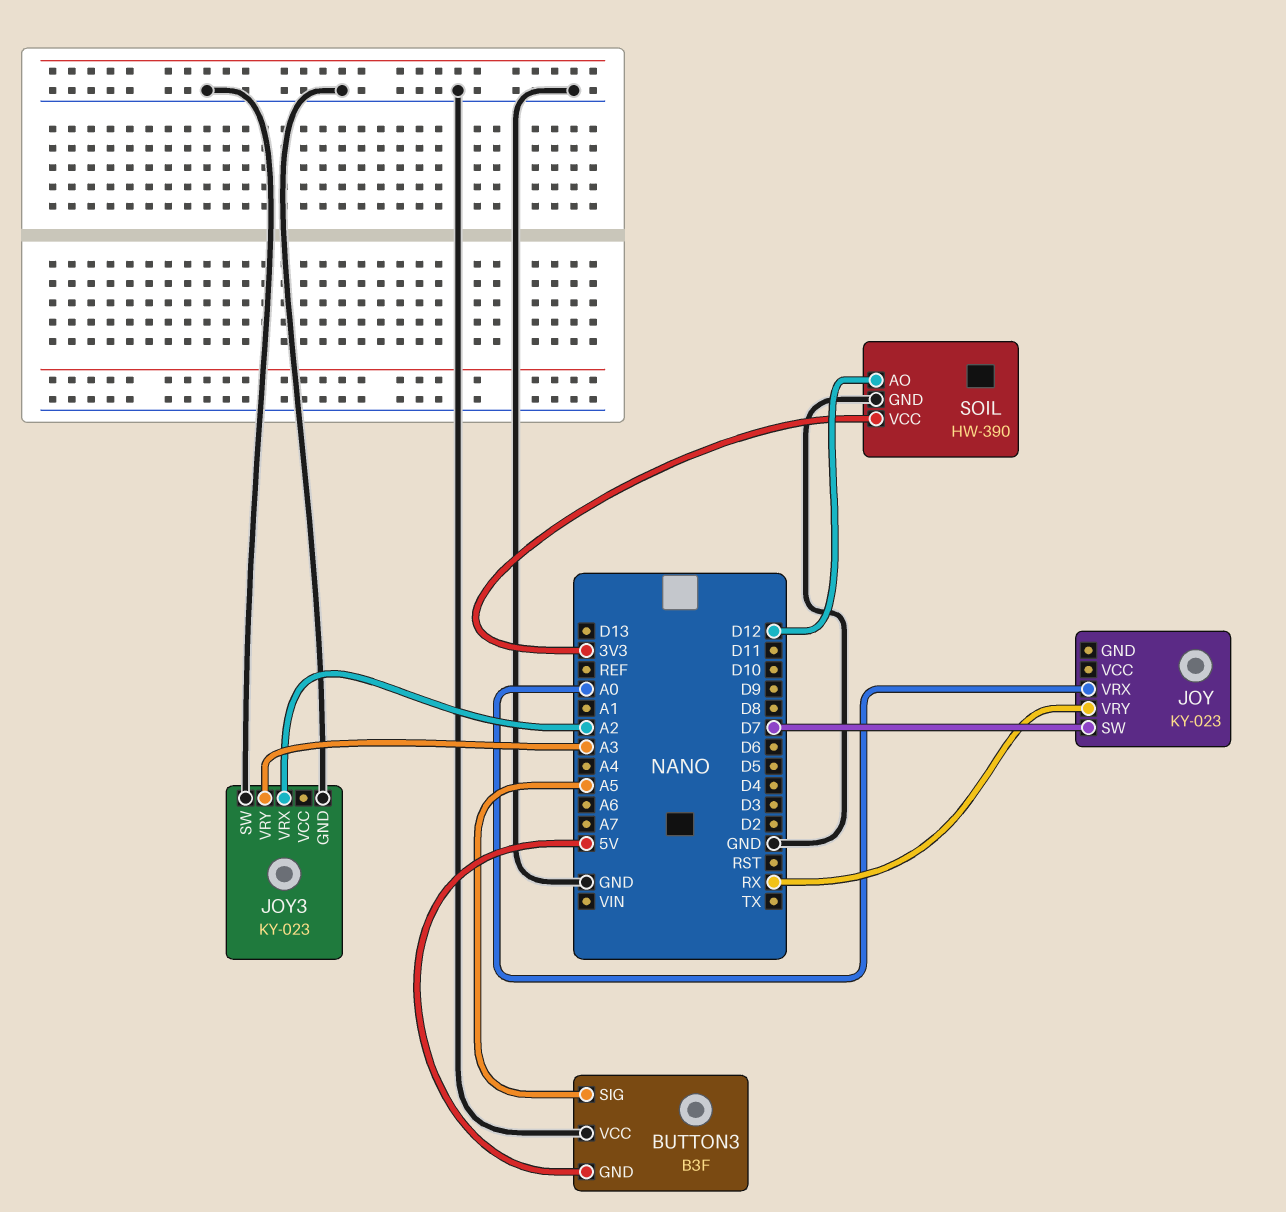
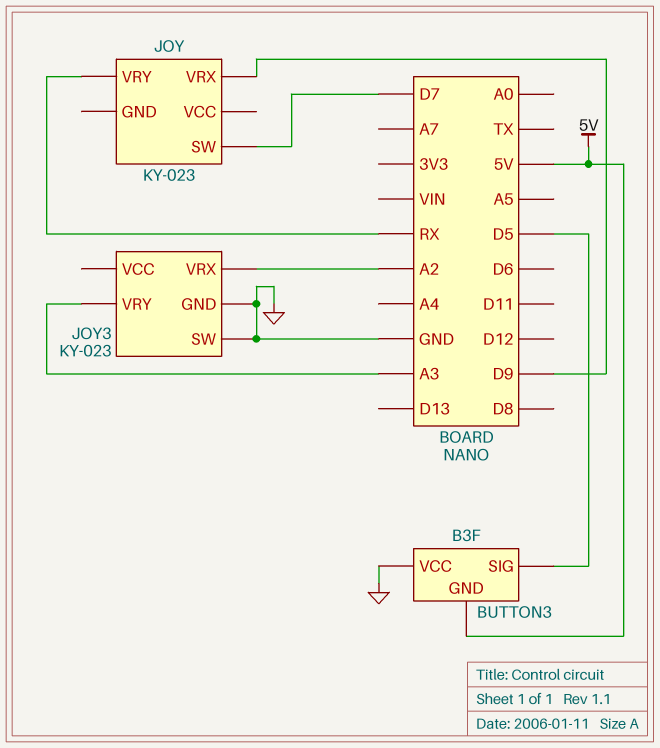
BUTTON3 pin SIG: A5 -> D5
JOY pin VRX: A0 -> D9
SOIL: HW-390 -> none
SOIL pin AO: D12 -> none
SOIL pin GND: GND -> none
SOIL pin VCC: 3V3 -> none

